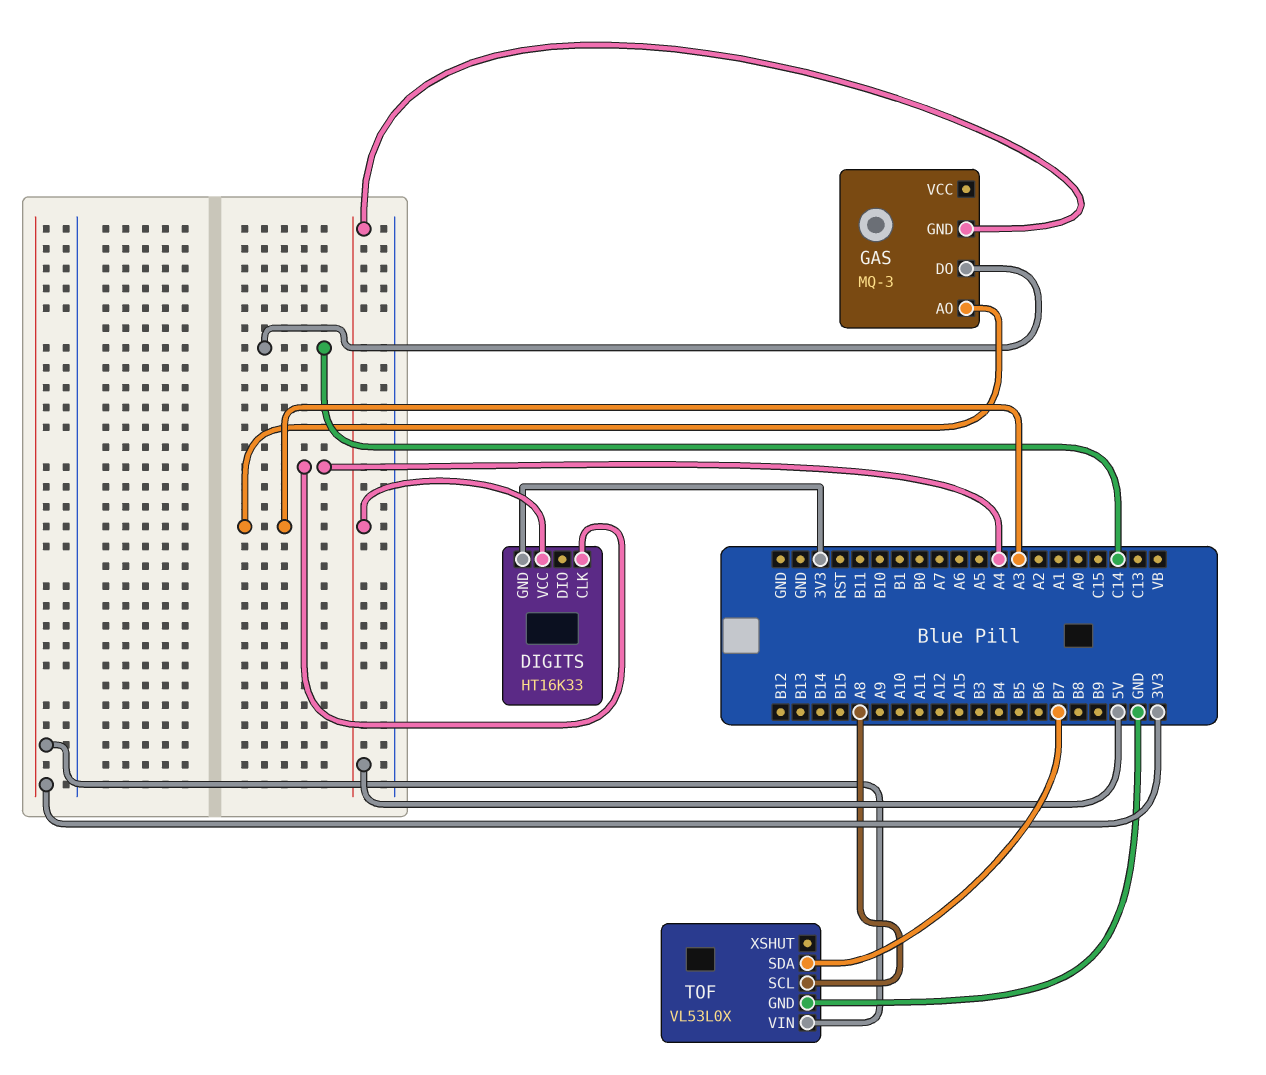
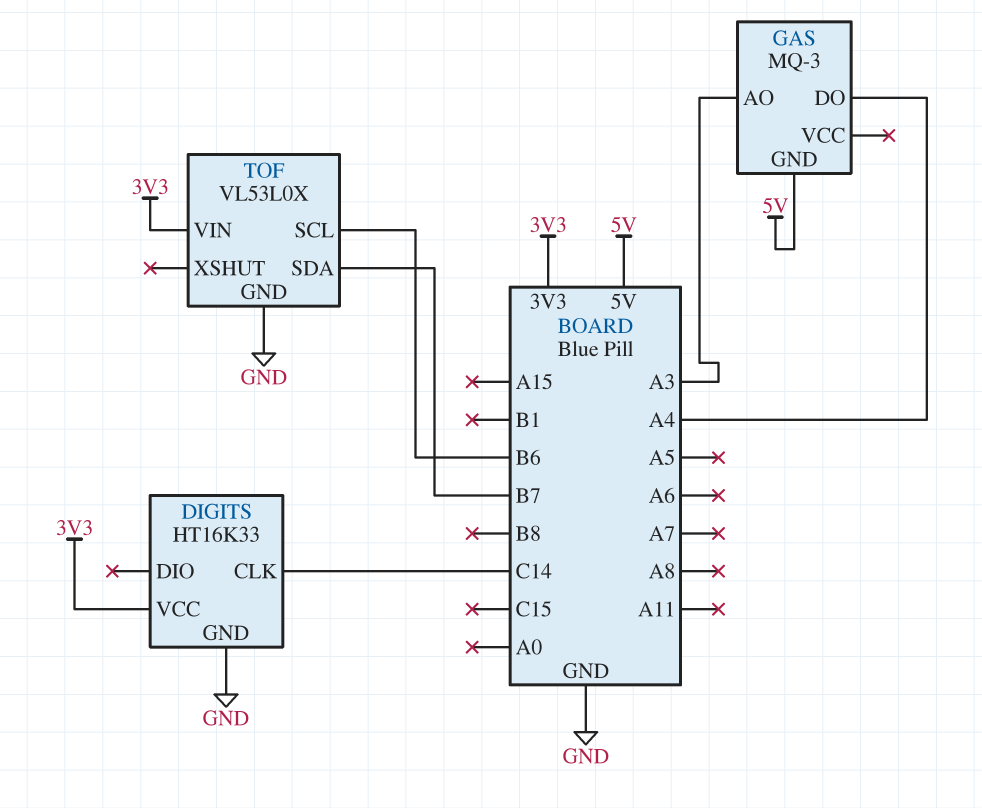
DIGITS pin CLK: A4 -> C14
DIGITS pin GND: 3V3 -> GND
DIGITS pin VCC: 5V -> 3V3
GAS pin DO: C14 -> A4
TOF pin SCL: A8 -> B6

